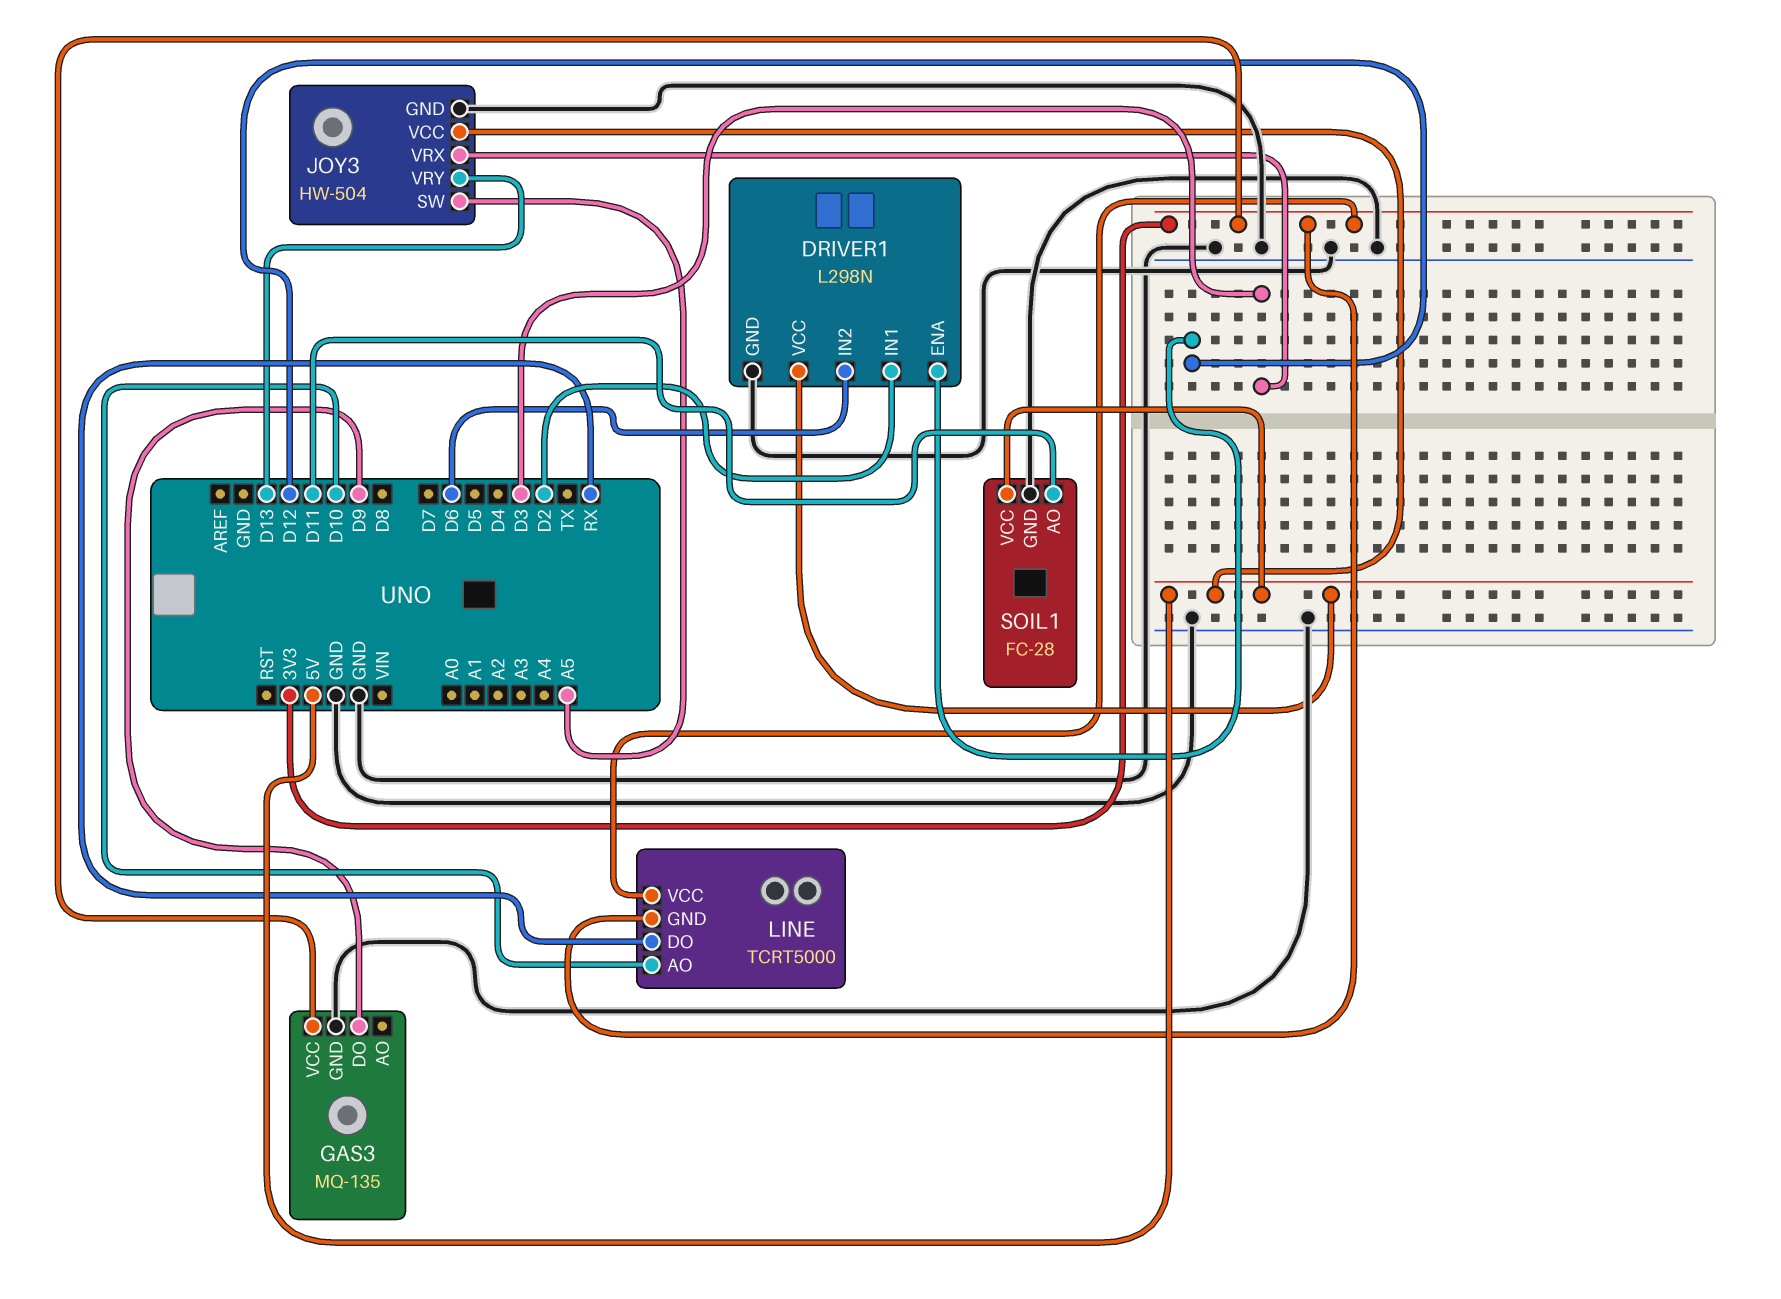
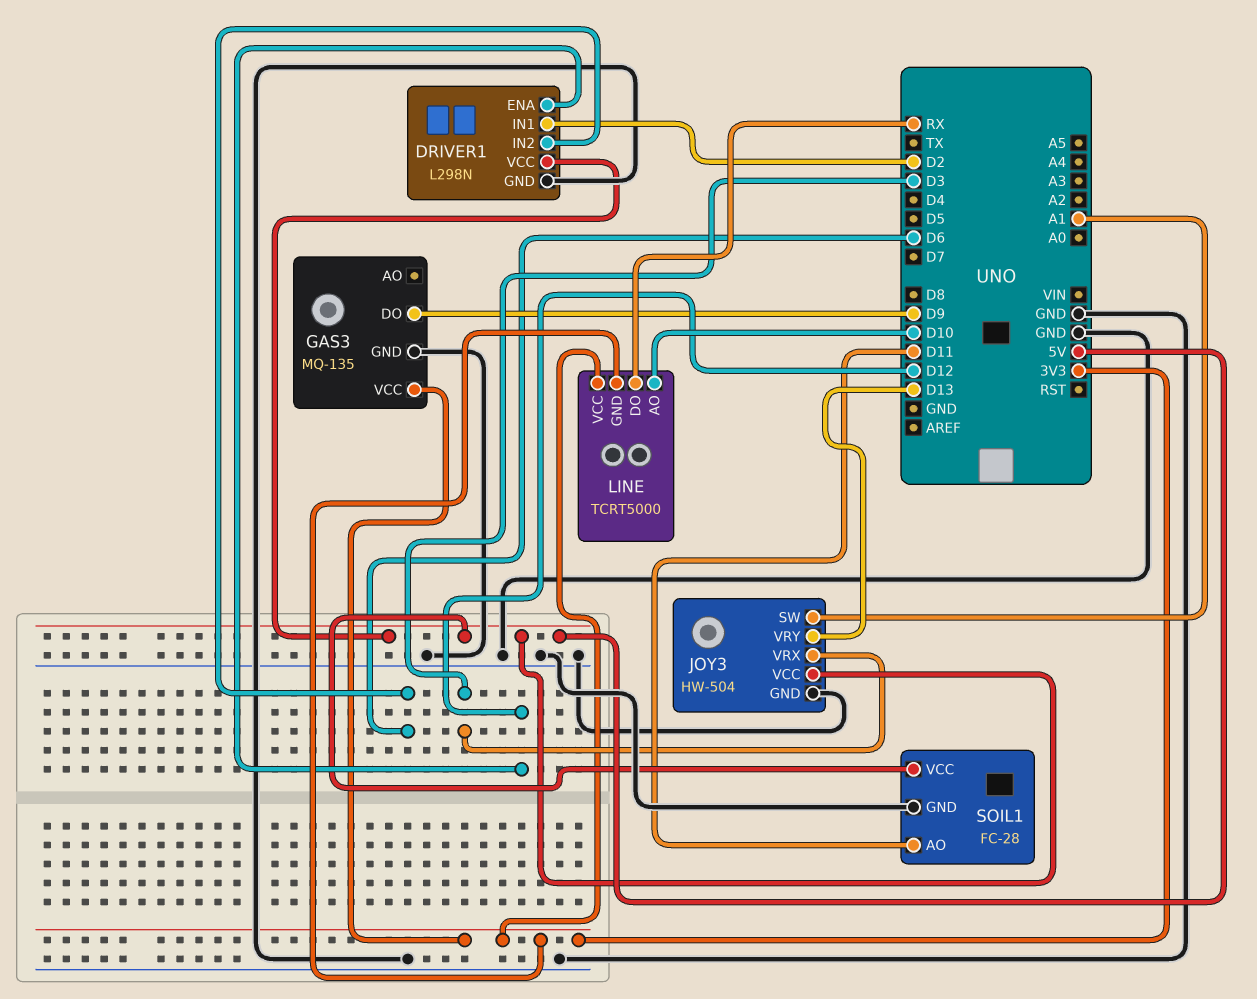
JOY3 pin SW: A5 -> A1

